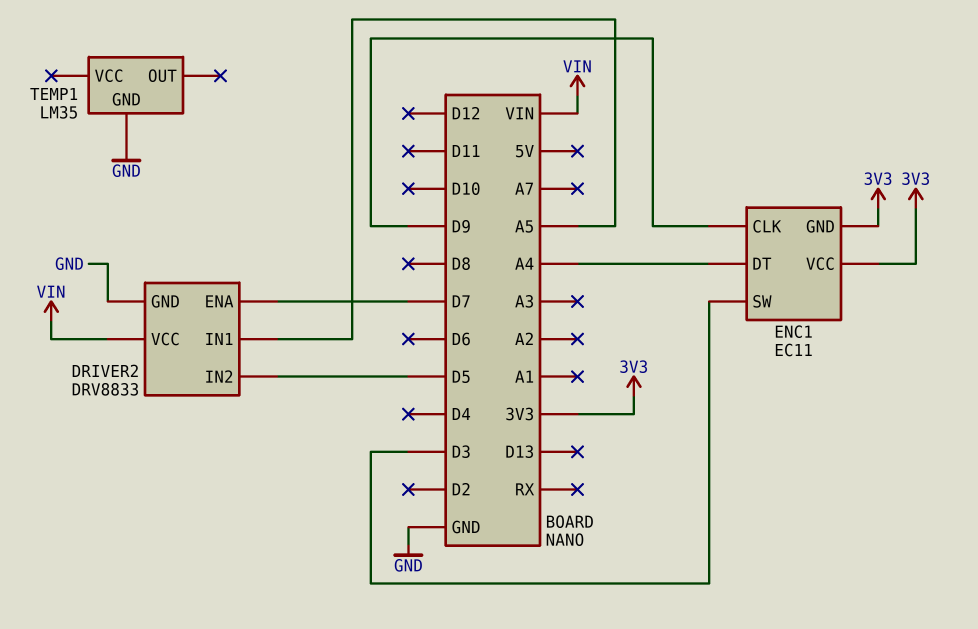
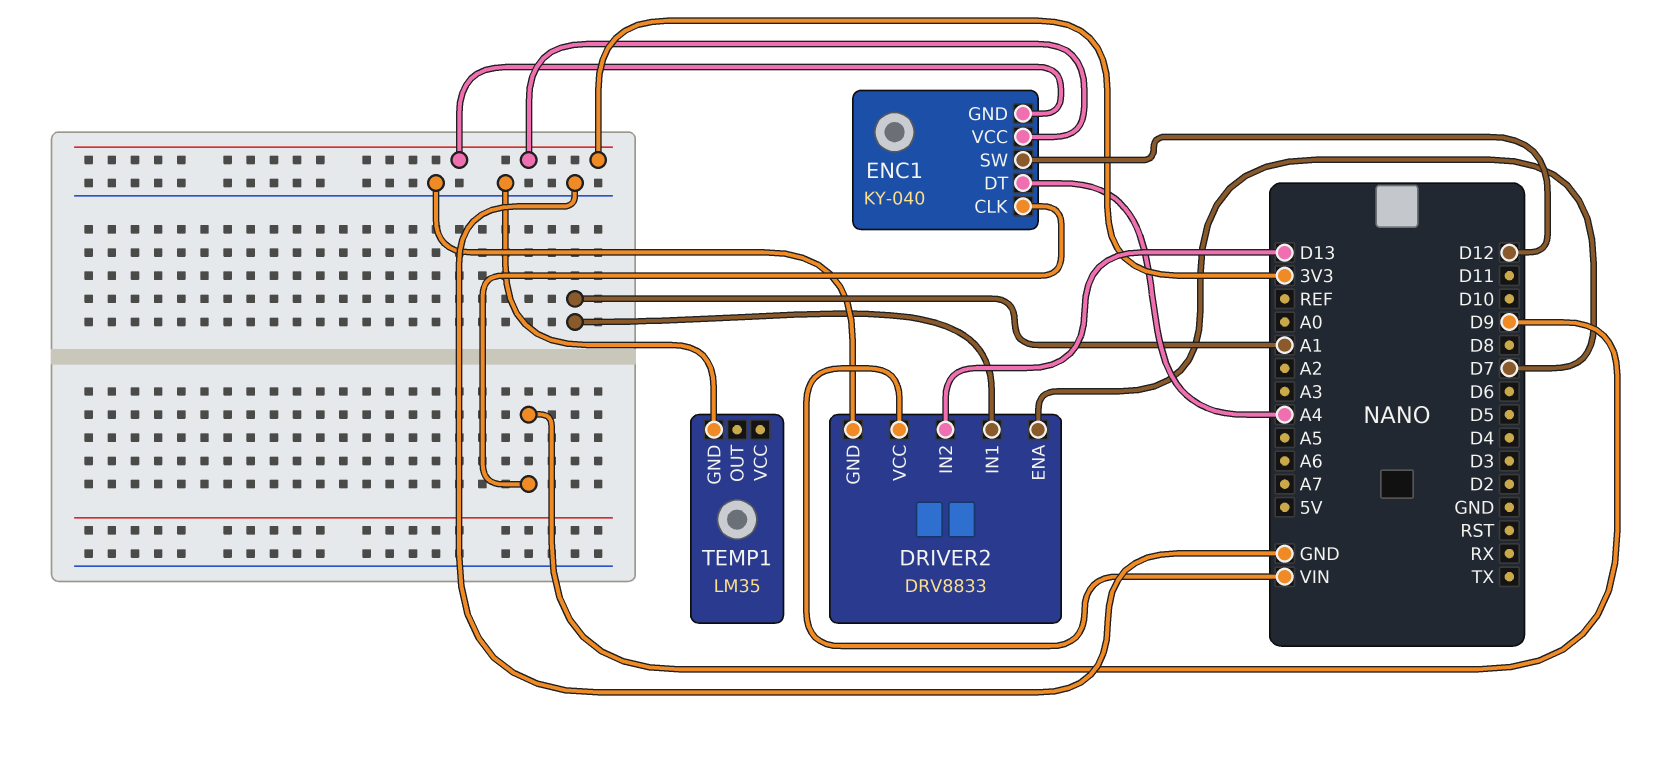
DRIVER2 pin IN1: A5 -> A1
DRIVER2 pin IN2: D5 -> D13
ENC1: EC11 -> KY-040
ENC1 pin SW: D3 -> D12

